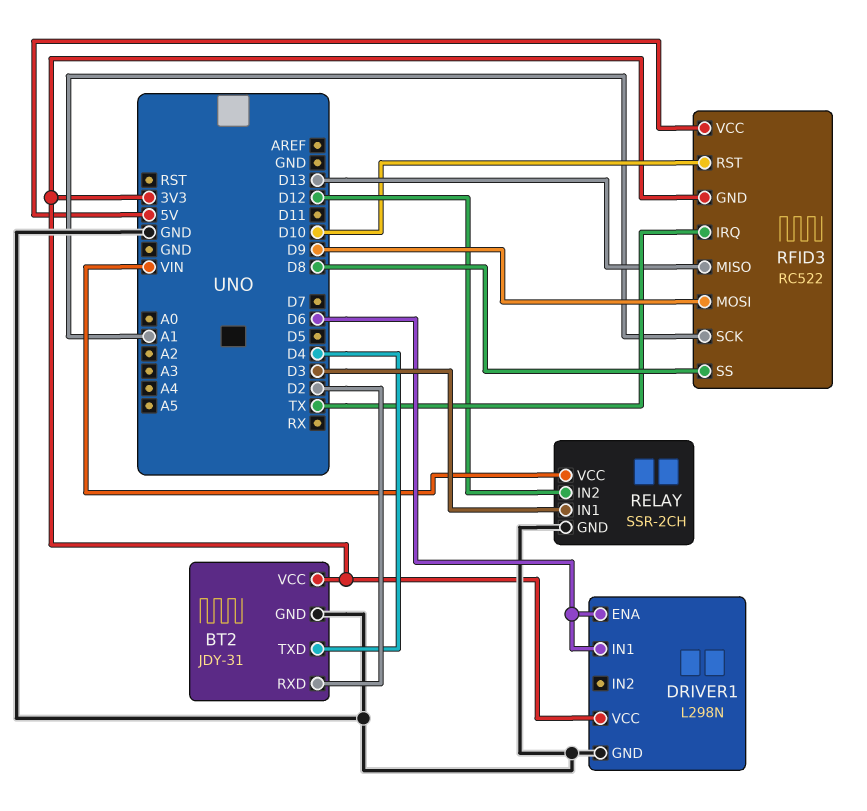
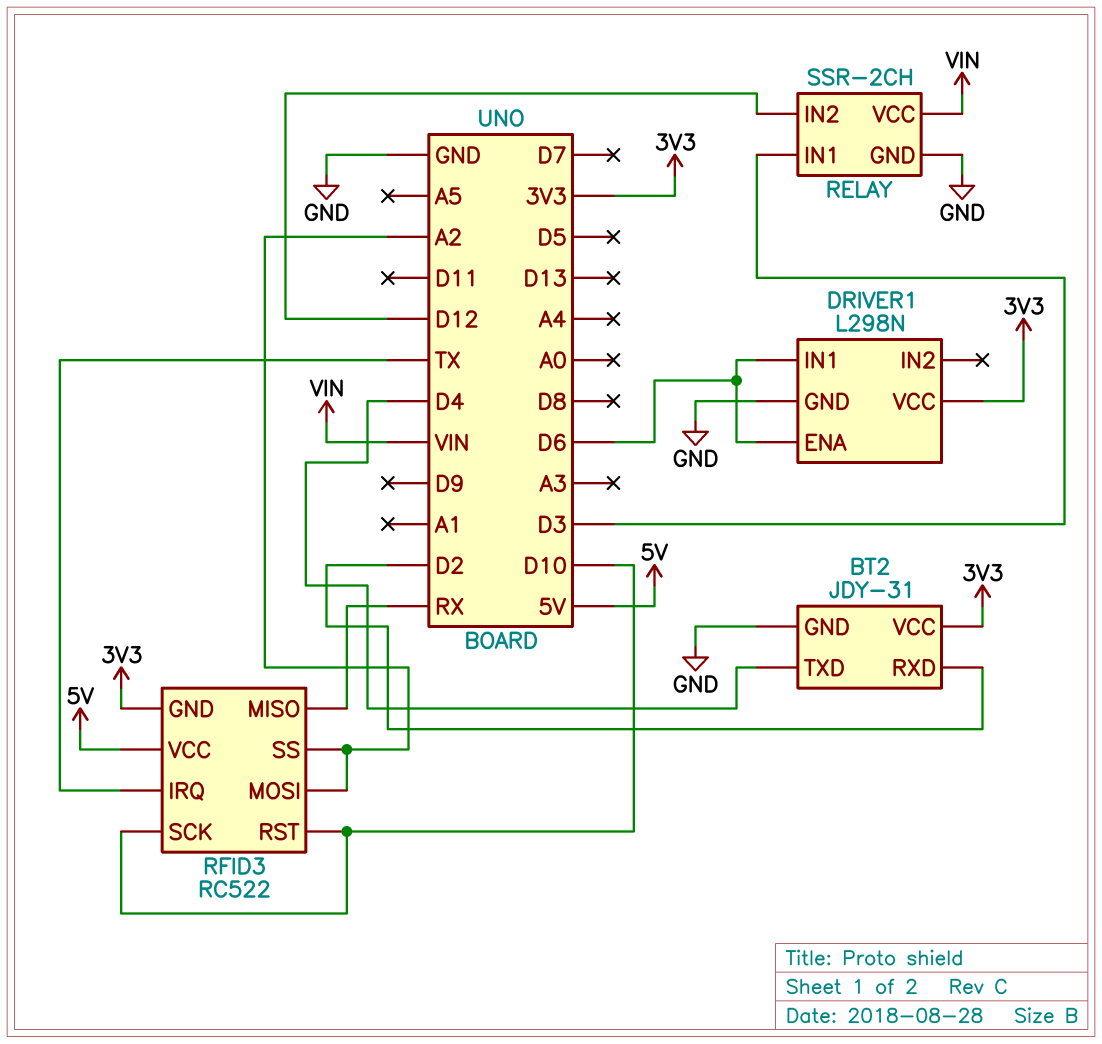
RFID3 pin MISO: D13 -> RX
RFID3 pin MOSI: D9 -> A2
RFID3 pin SCK: A1 -> D10
RFID3 pin SS: D8 -> A2

